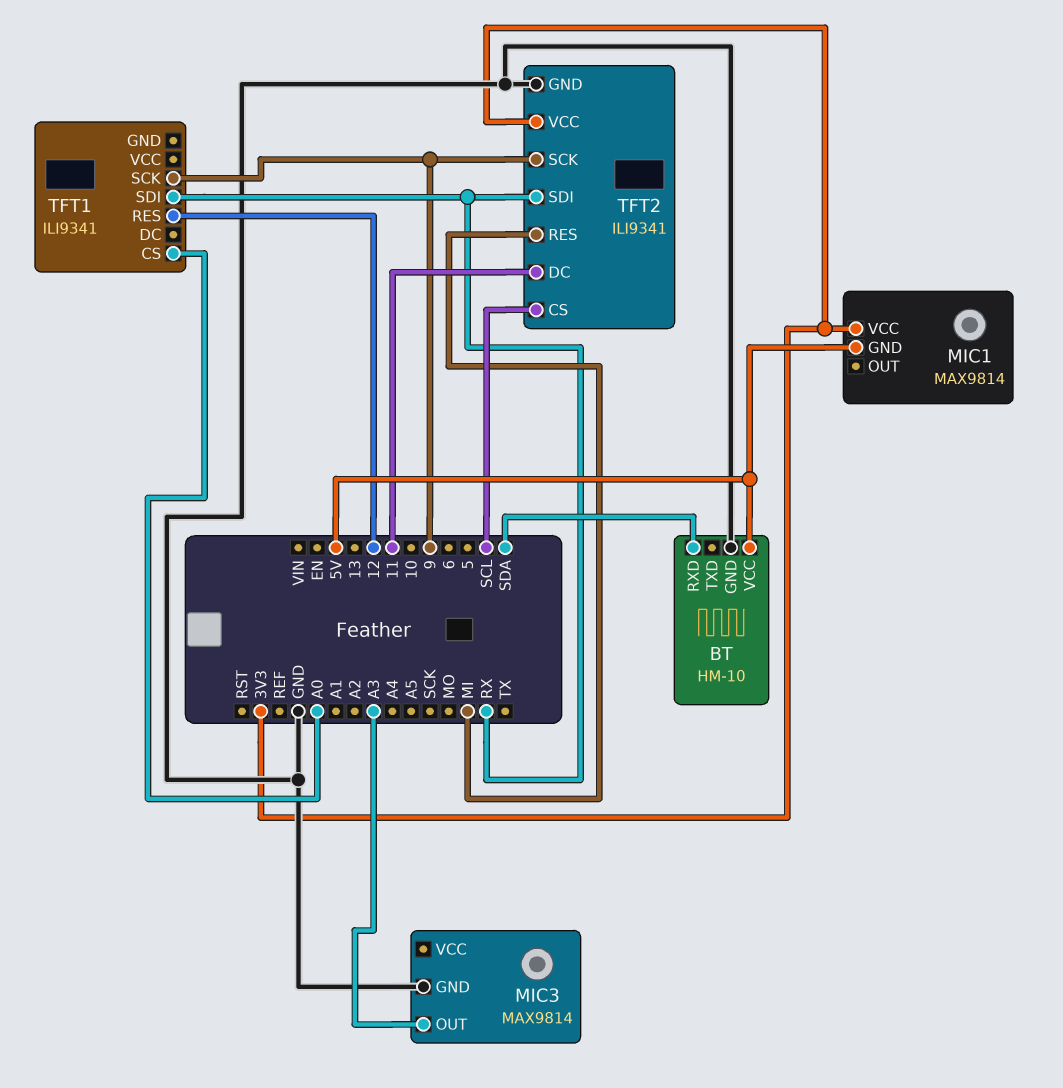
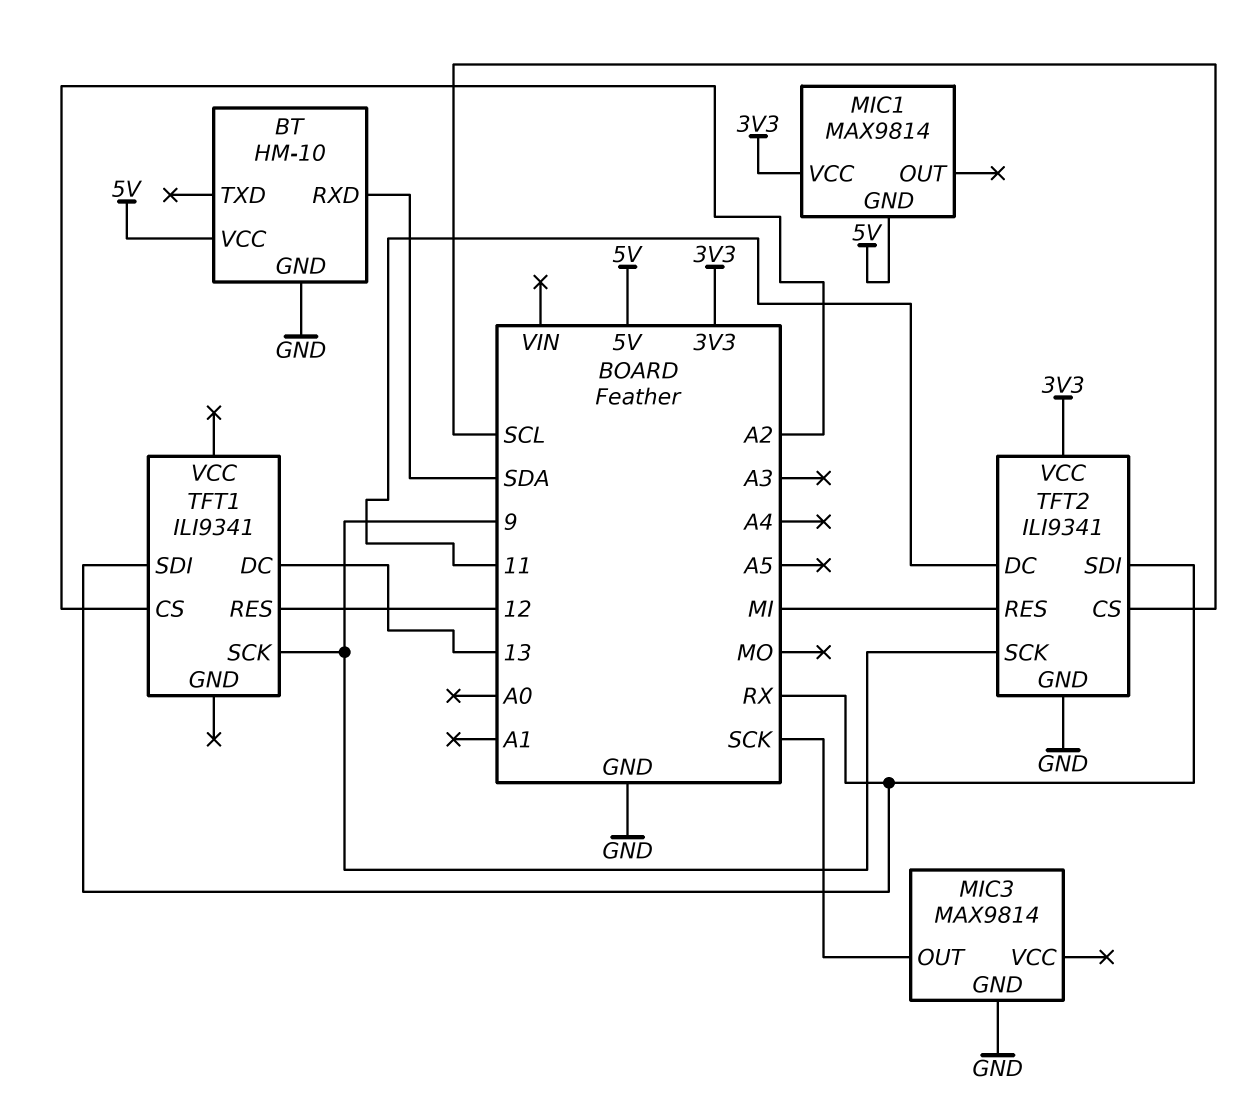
MIC3 pin OUT: A3 -> SCK
TFT1 pin CS: A0 -> A2
TFT1 pin DC: none -> 13

